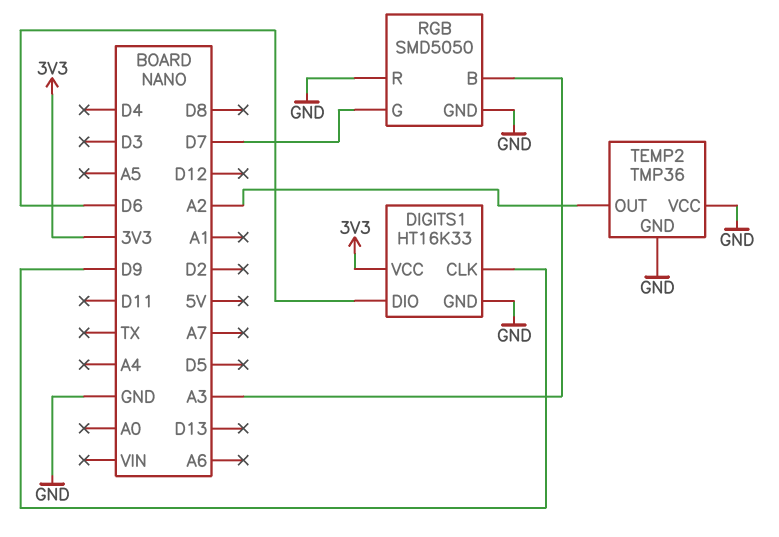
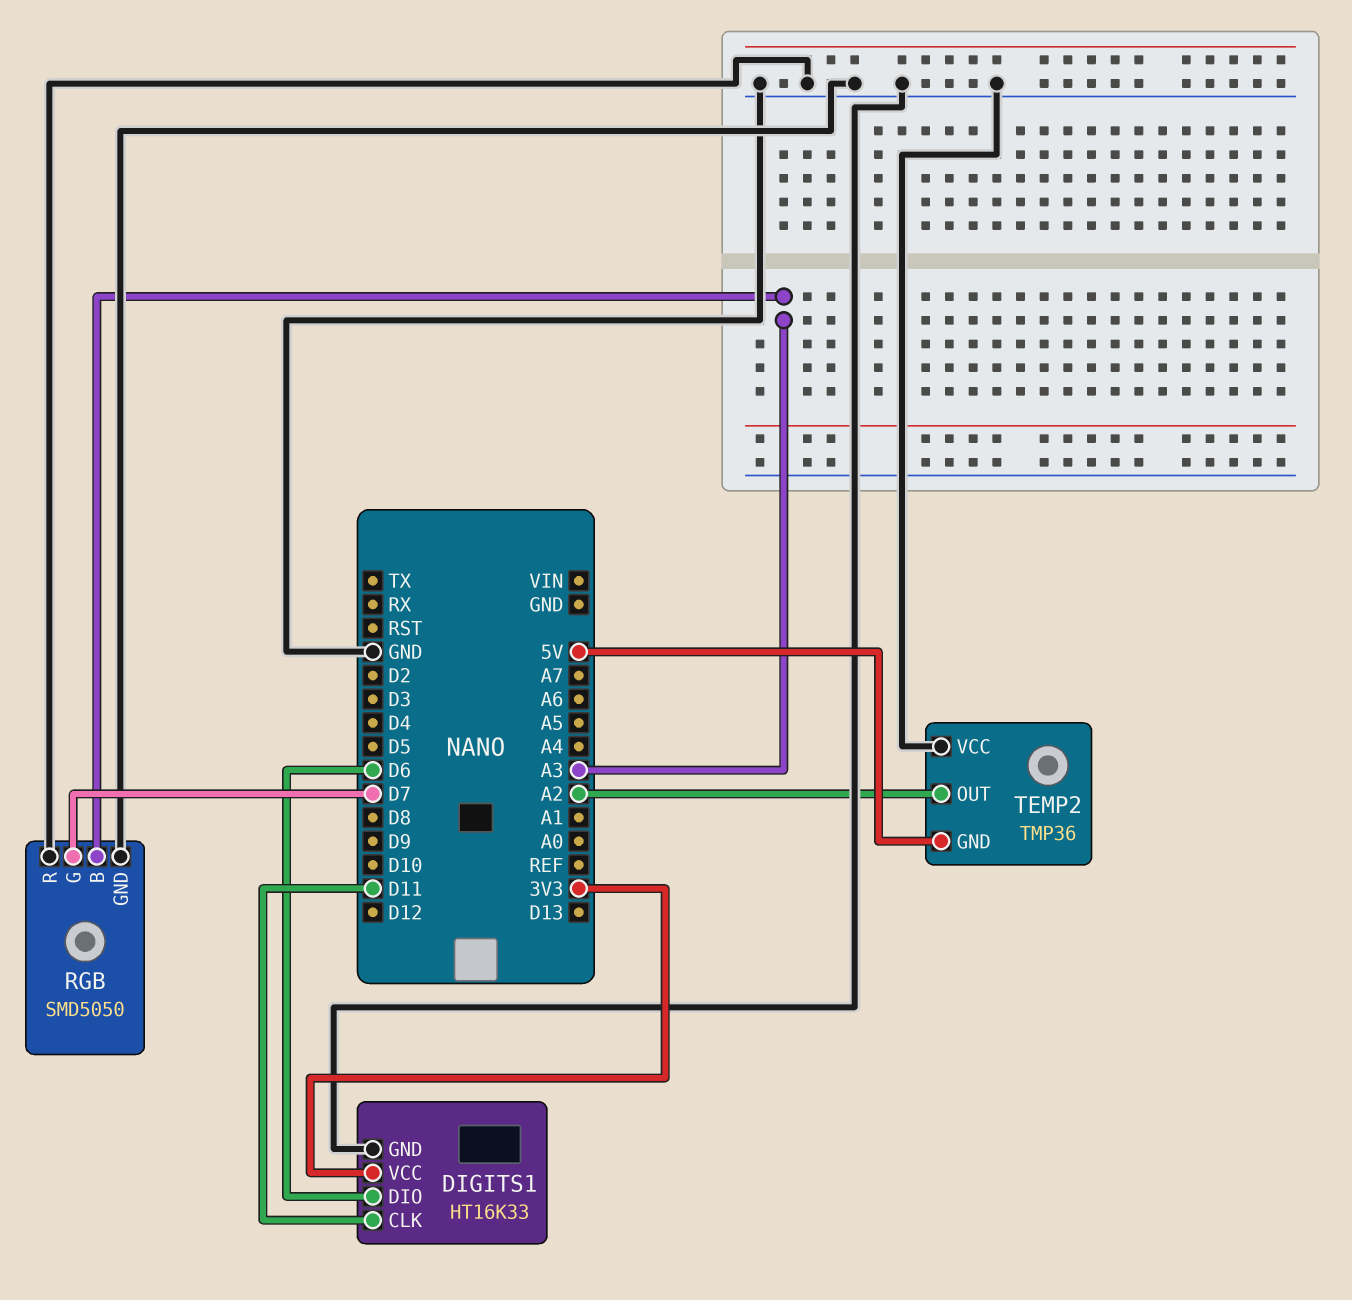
DIGITS1 pin CLK: D9 -> D11
TEMP2 pin GND: GND -> 5V

